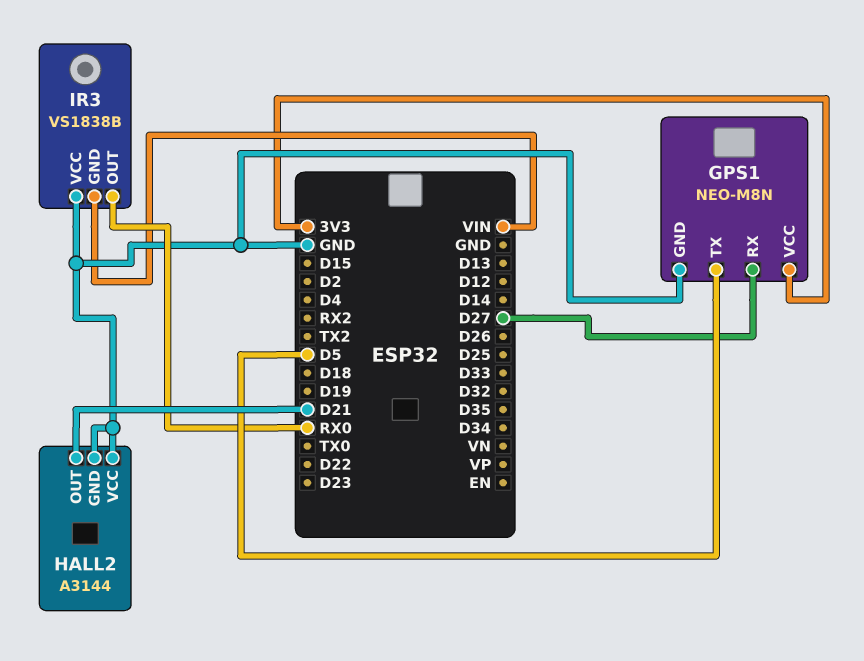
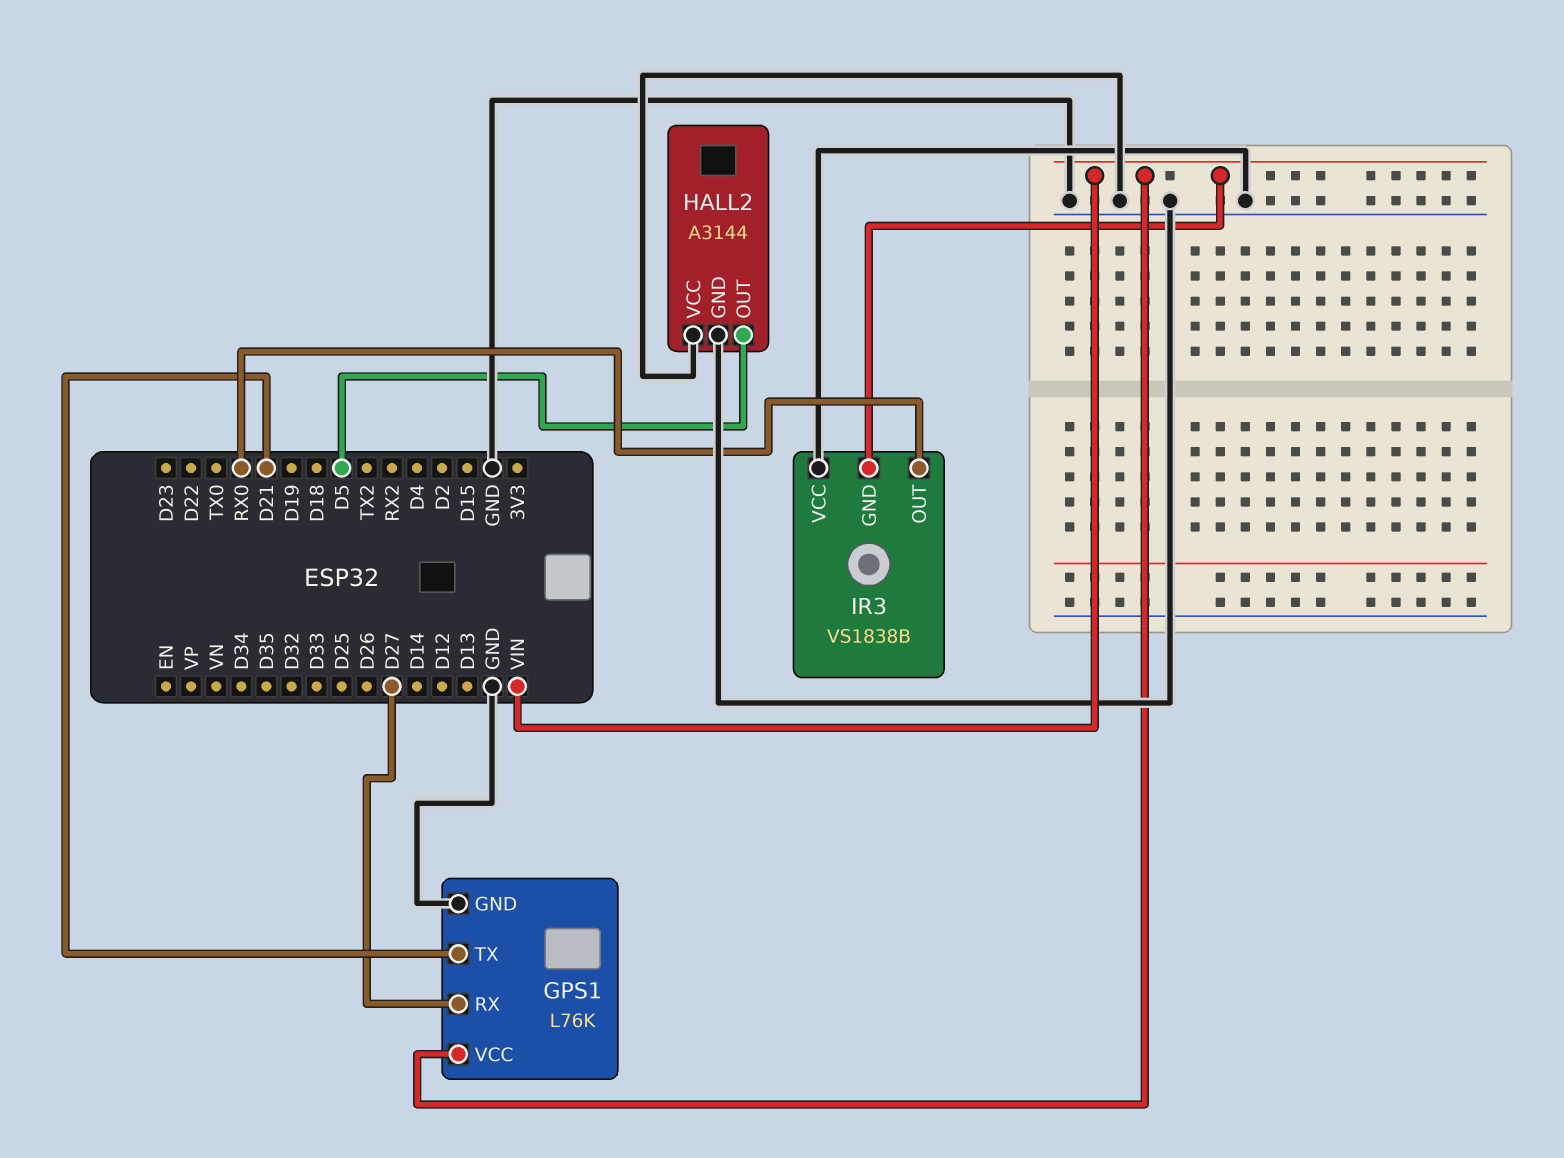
GPS1: NEO-M8N -> L76K
GPS1 pin TX: D5 -> D21
GPS1 pin VCC: 3V3 -> VIN
HALL2 pin OUT: D21 -> D5

